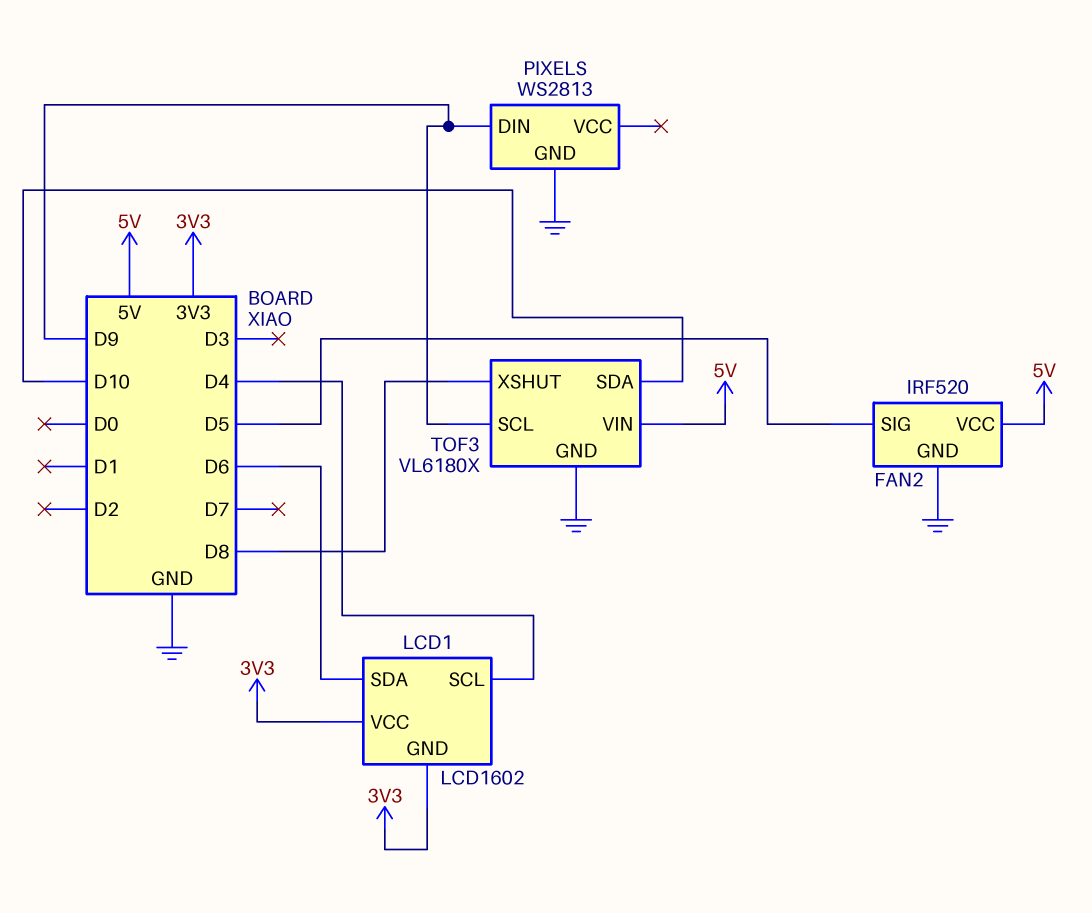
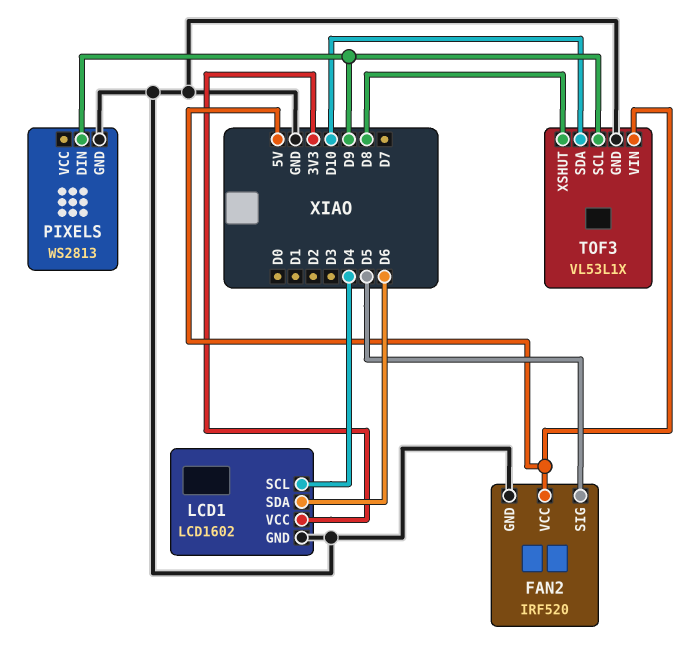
LCD1 pin GND: 3V3 -> GND
TOF3: VL6180X -> VL53L1X

